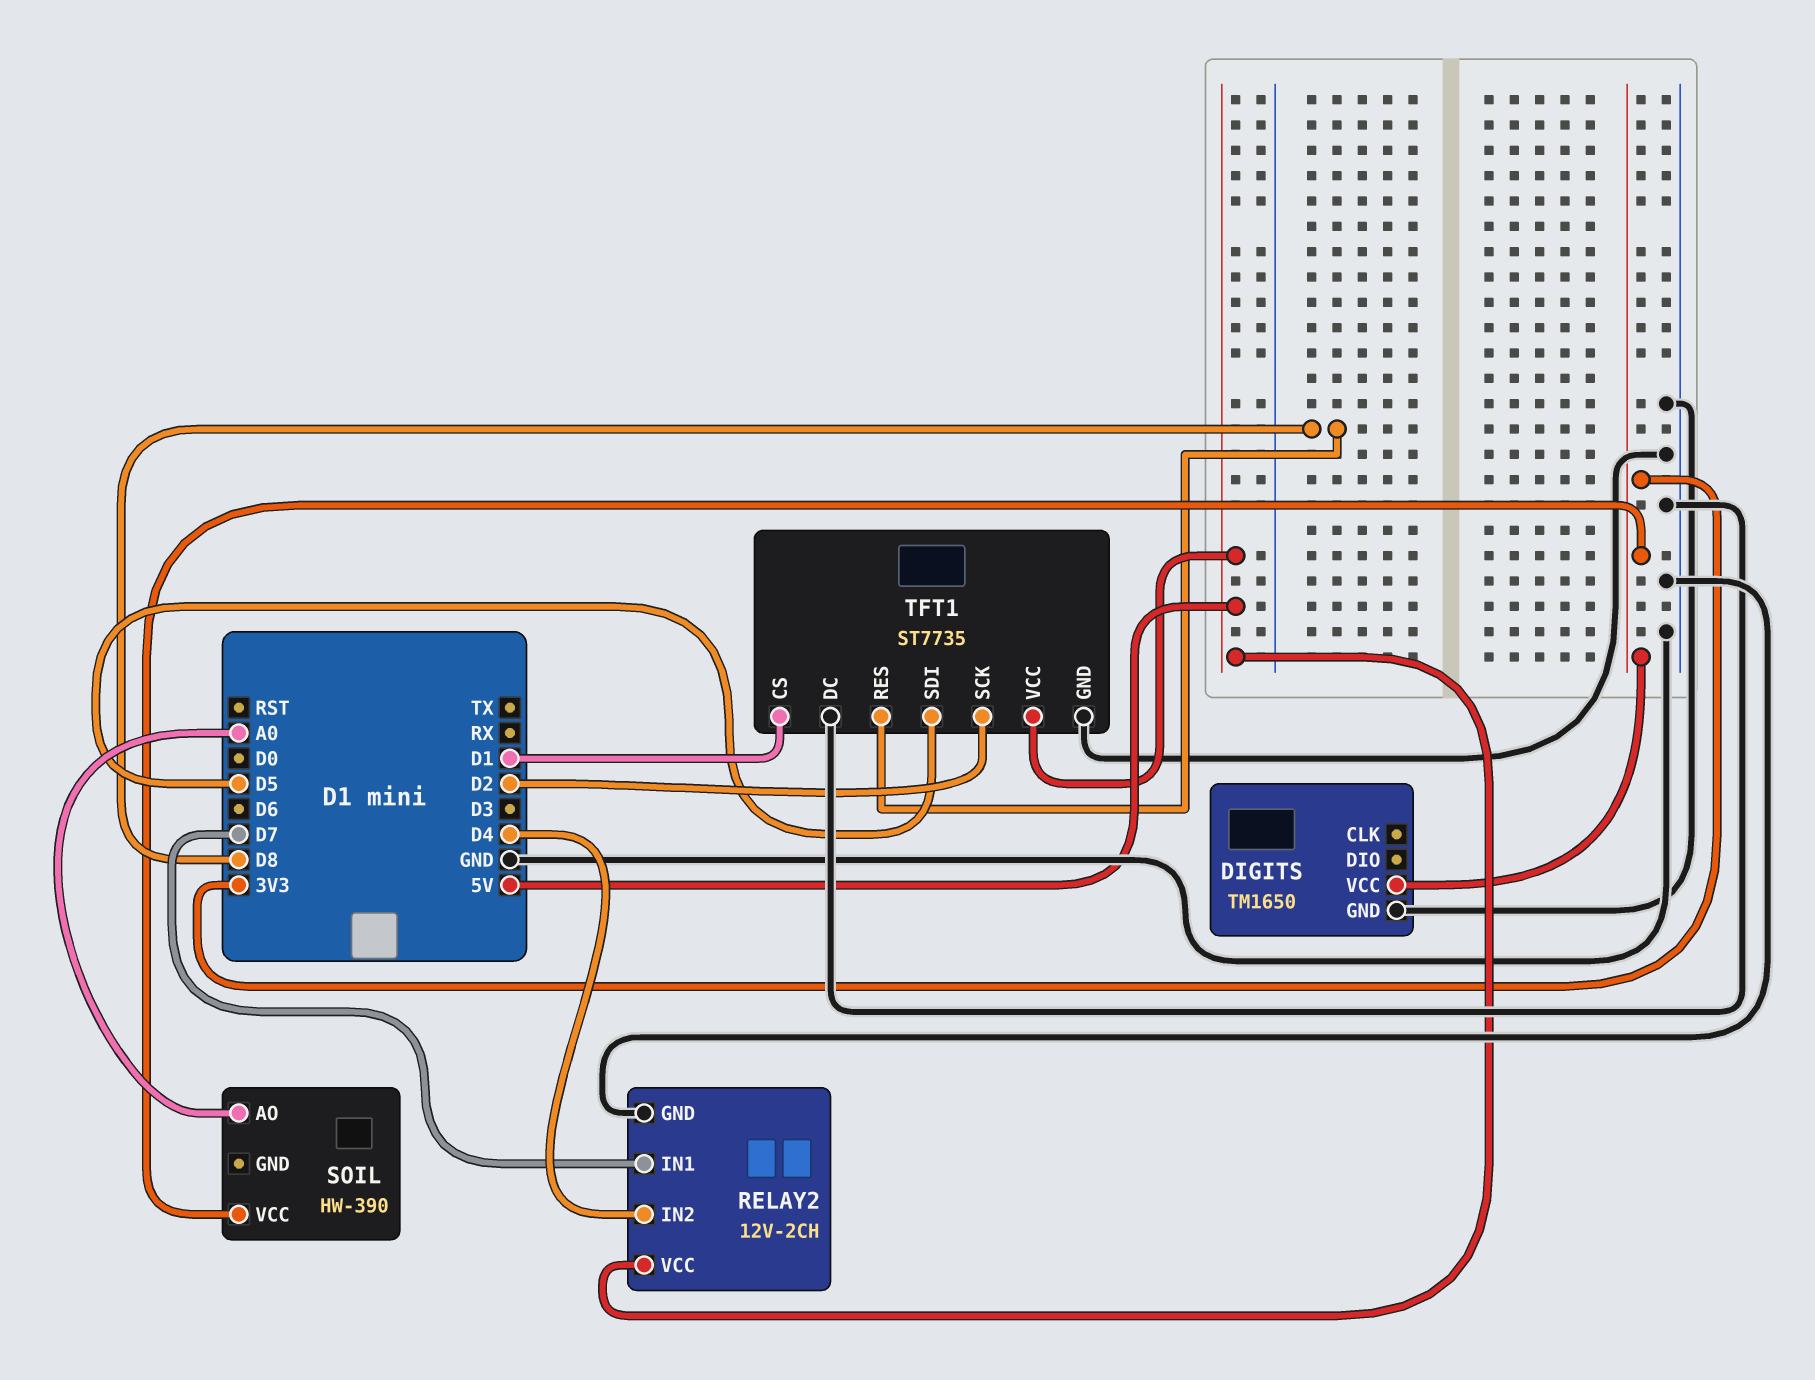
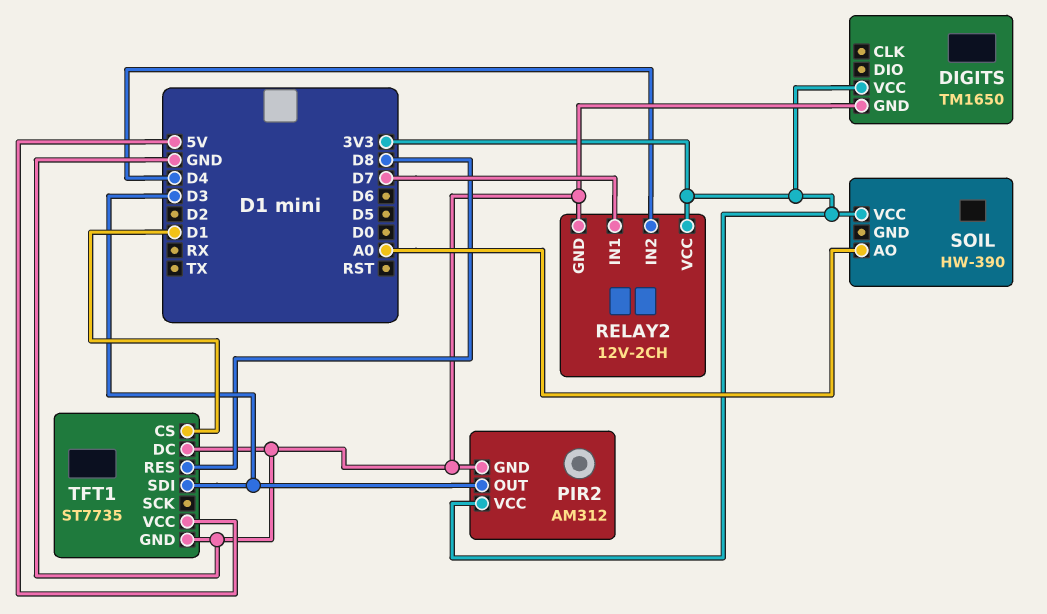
PIR2: none -> AM312
PIR2 pin GND: none -> GND
PIR2 pin OUT: none -> D3
PIR2 pin VCC: none -> 3V3
RELAY2 pin VCC: 5V -> 3V3
TFT1 pin SCK: D2 -> none
TFT1 pin SDI: D5 -> D3

